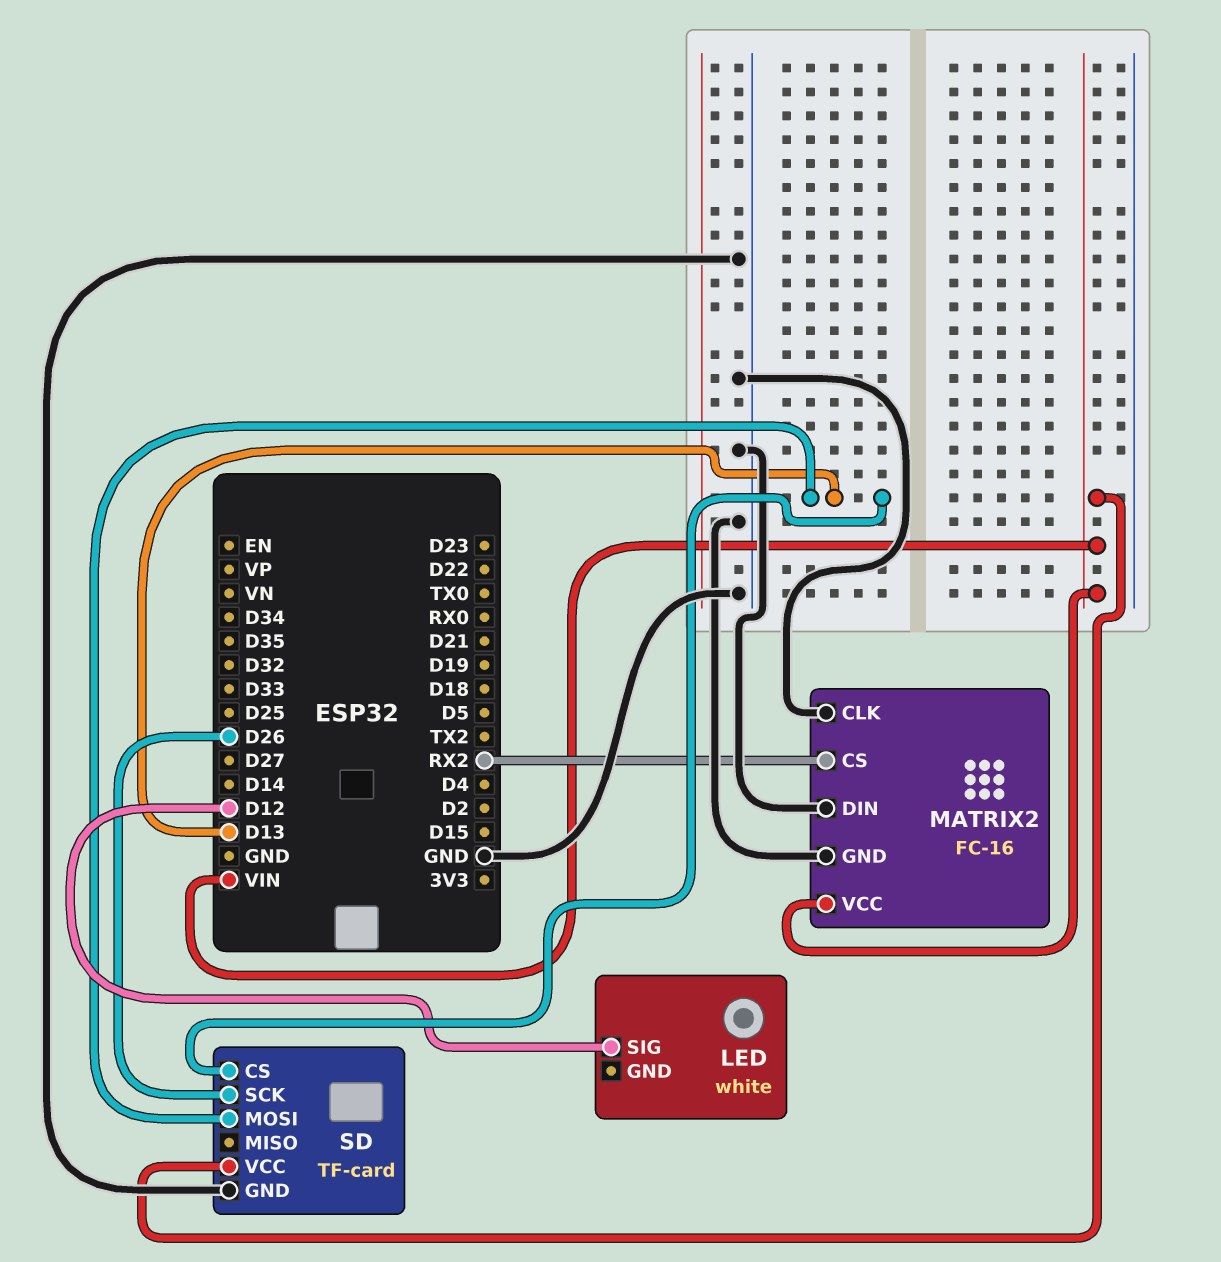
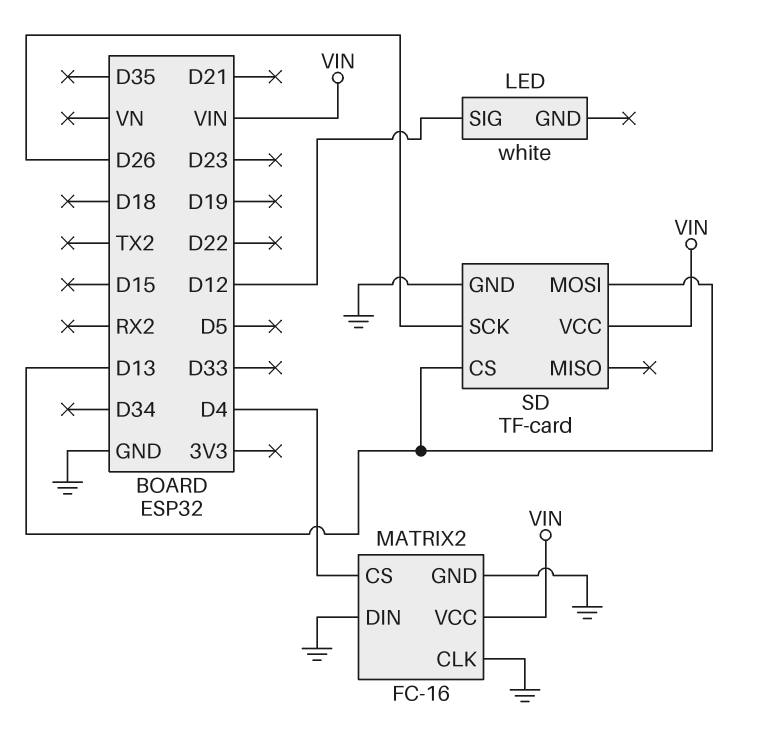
MATRIX2 pin CS: RX2 -> D4

